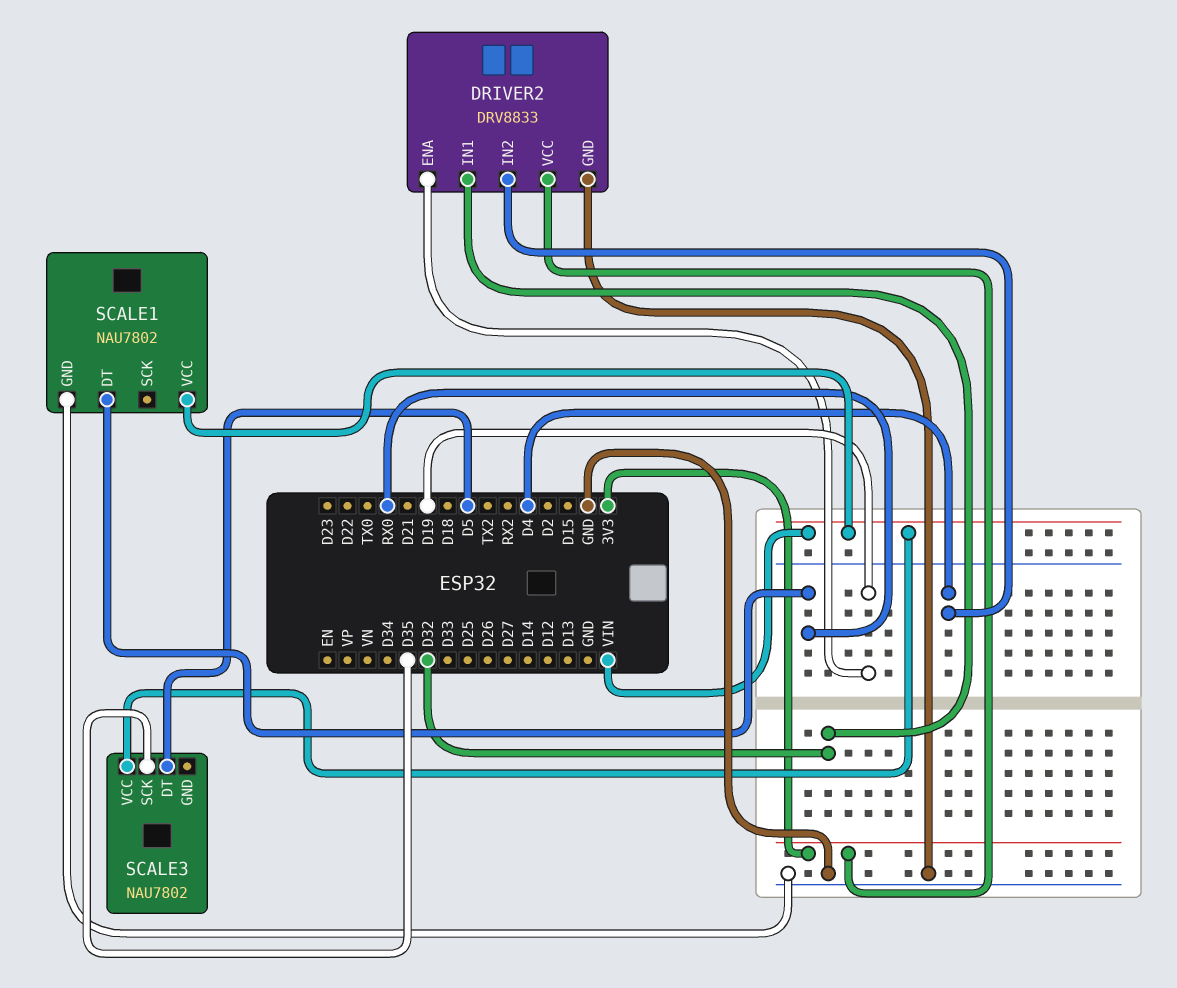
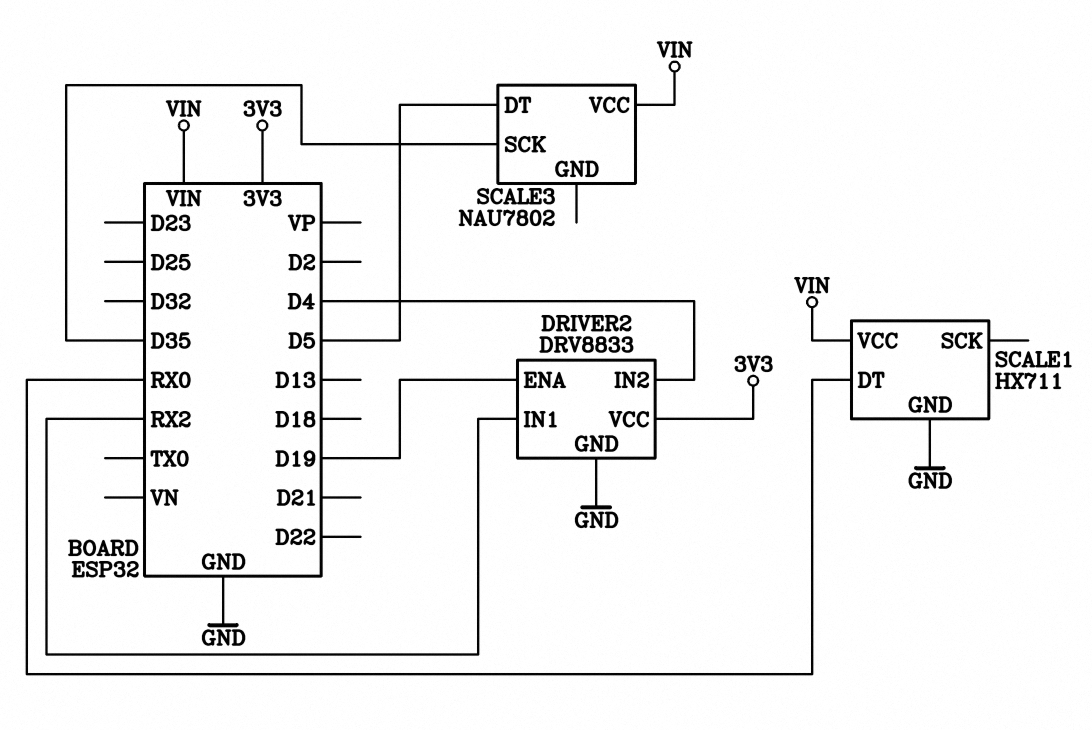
DRIVER2 pin IN1: D32 -> RX2
SCALE1: NAU7802 -> HX711

